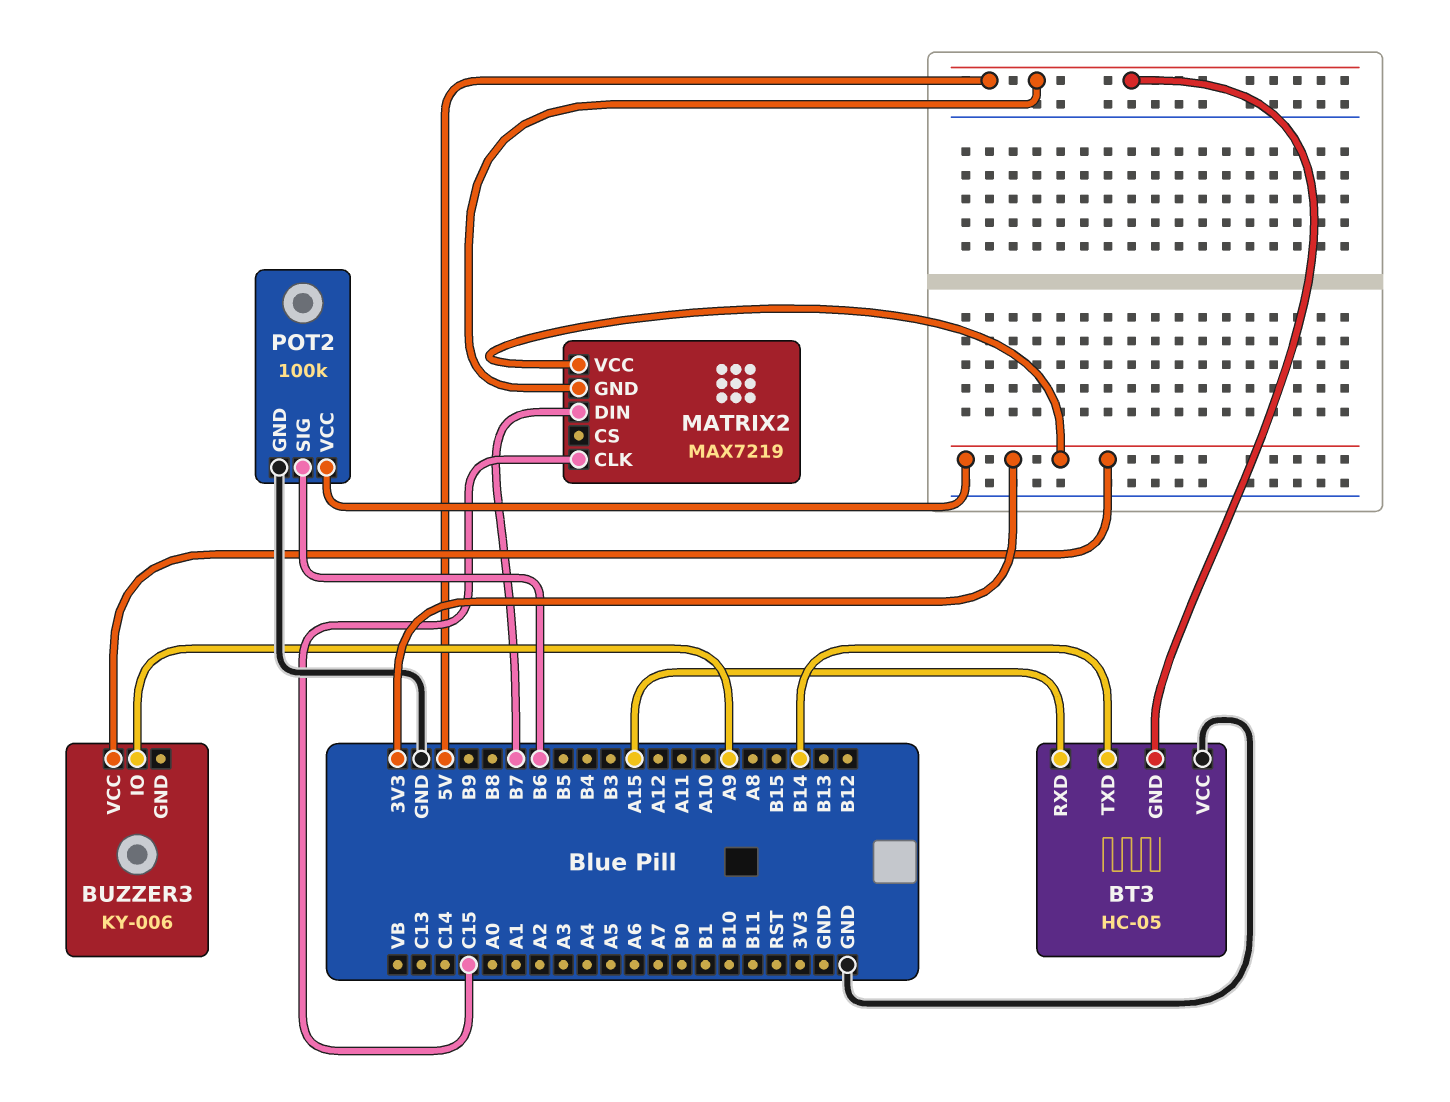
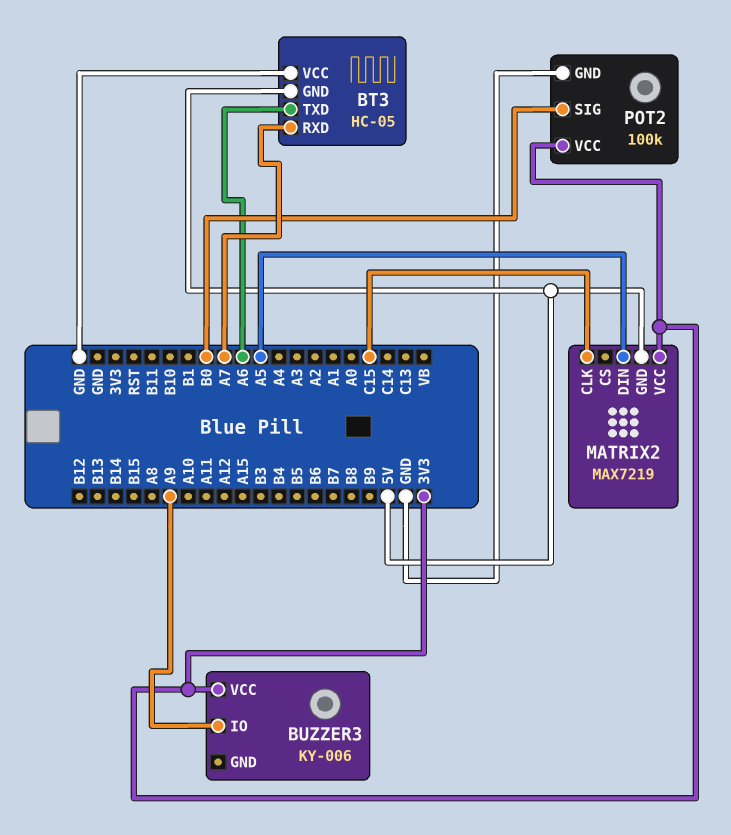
BT3 pin RXD: A15 -> A7
BT3 pin TXD: B14 -> A6
MATRIX2 pin DIN: B7 -> A5
POT2 pin SIG: B6 -> B0

